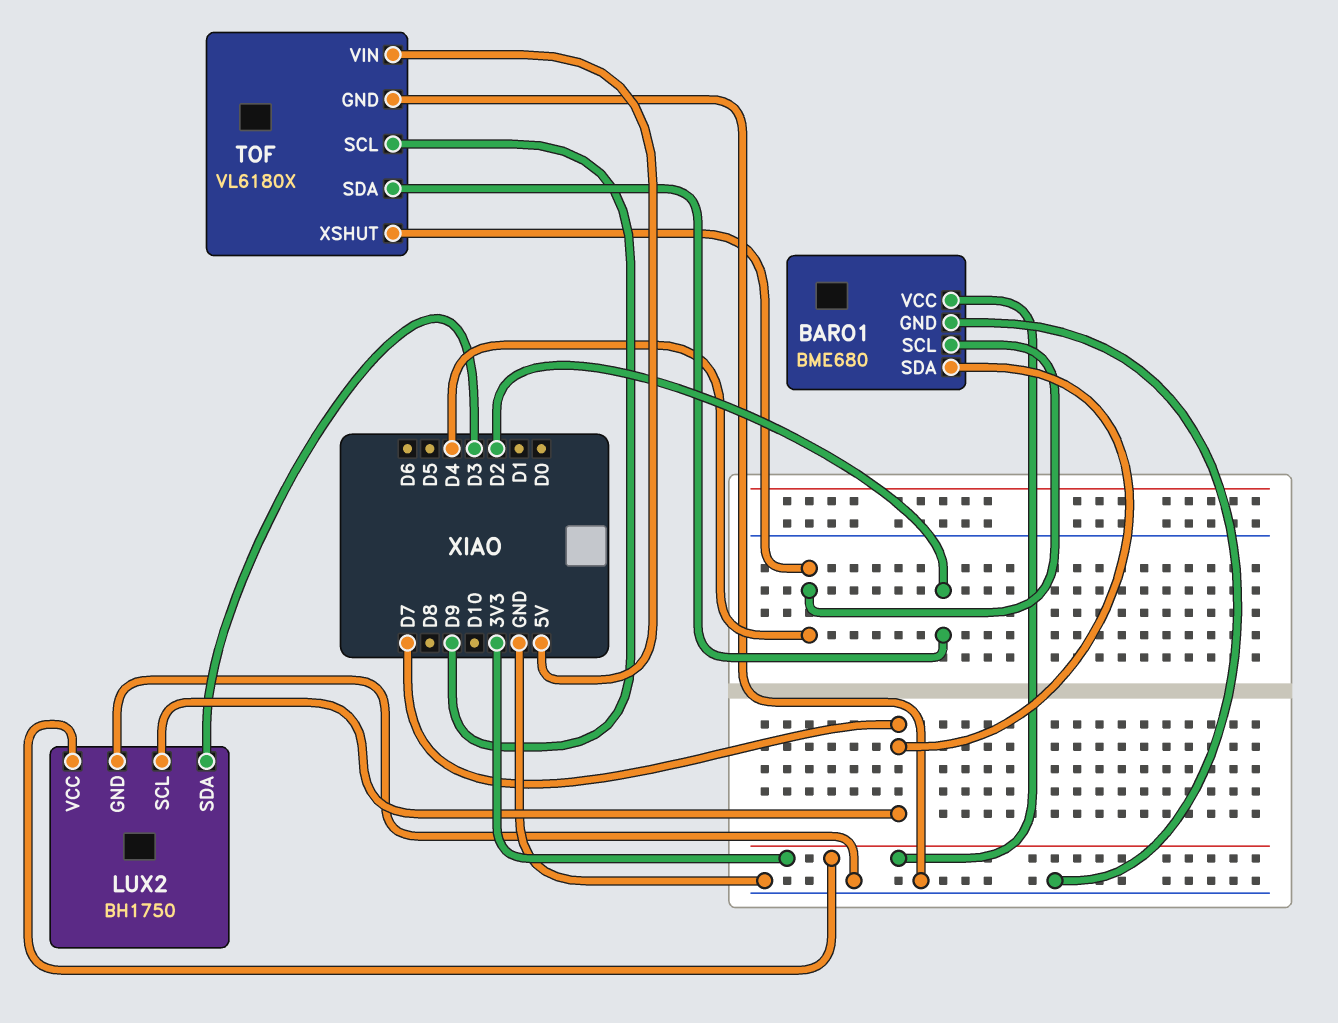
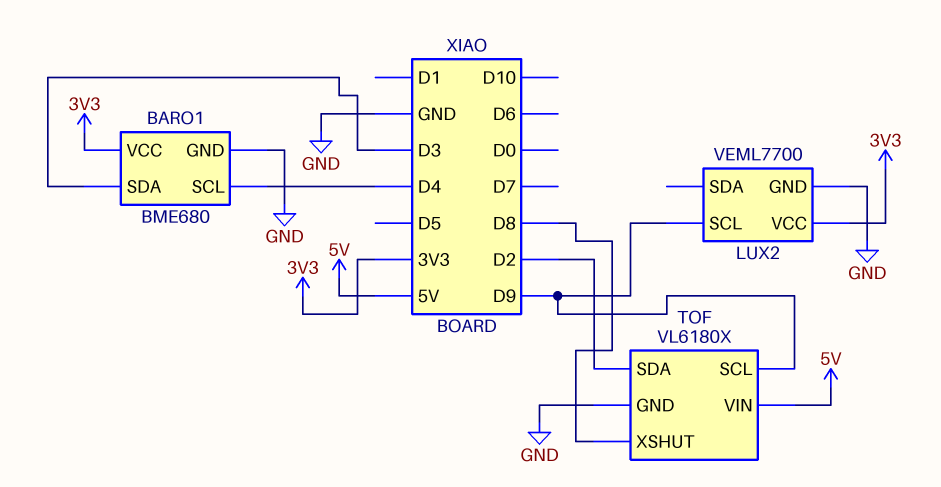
BARO1 pin SDA: D7 -> D3
LUX2: BH1750 -> VEML7700
LUX2 pin SCL: D7 -> D9
LUX2 pin SDA: D3 -> none
TOF pin XSHUT: D4 -> D8

